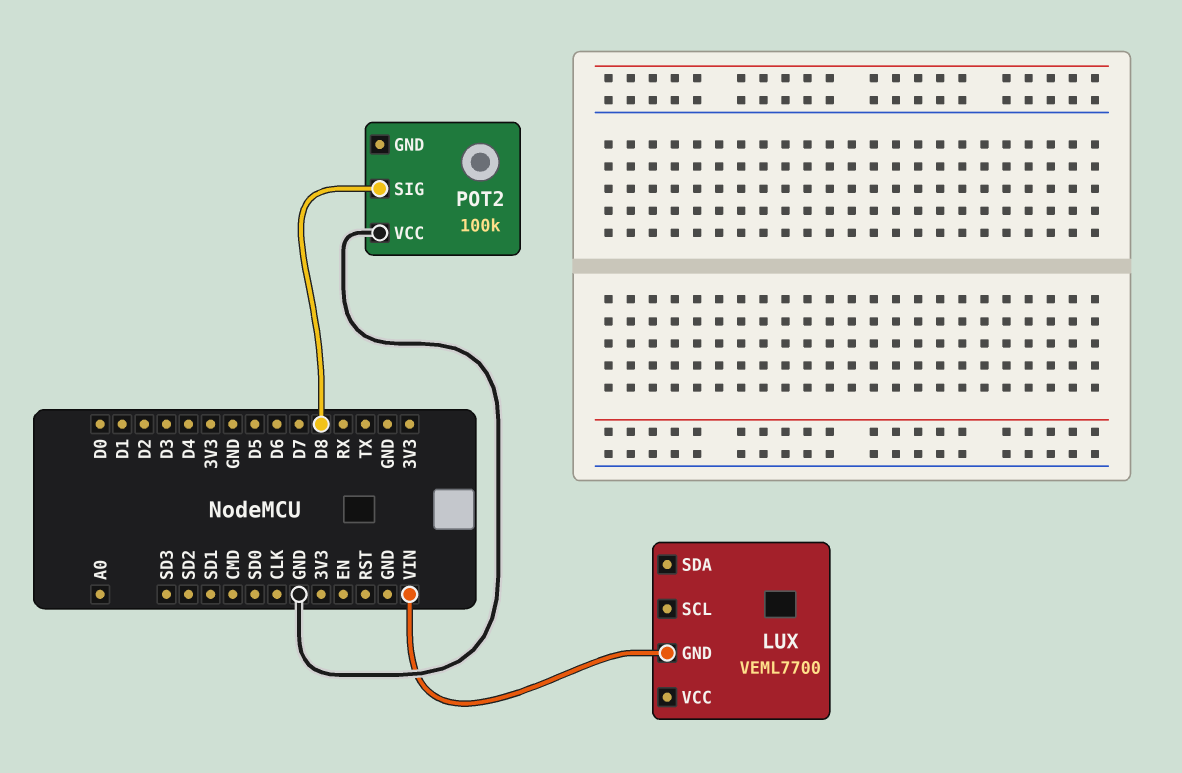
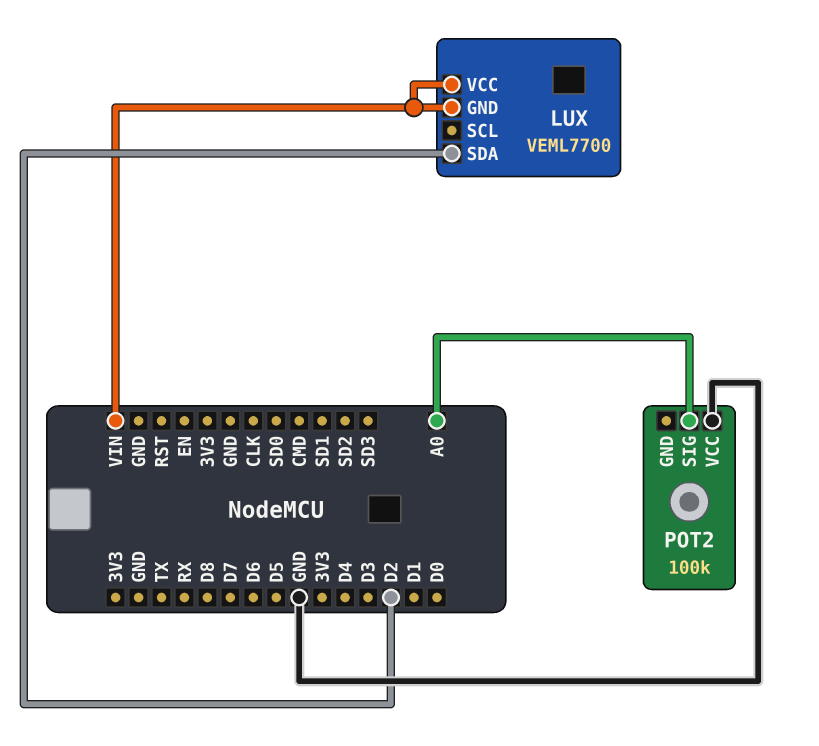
LUX pin SDA: none -> D2
LUX pin VCC: none -> VIN
POT2 pin SIG: D8 -> A0

